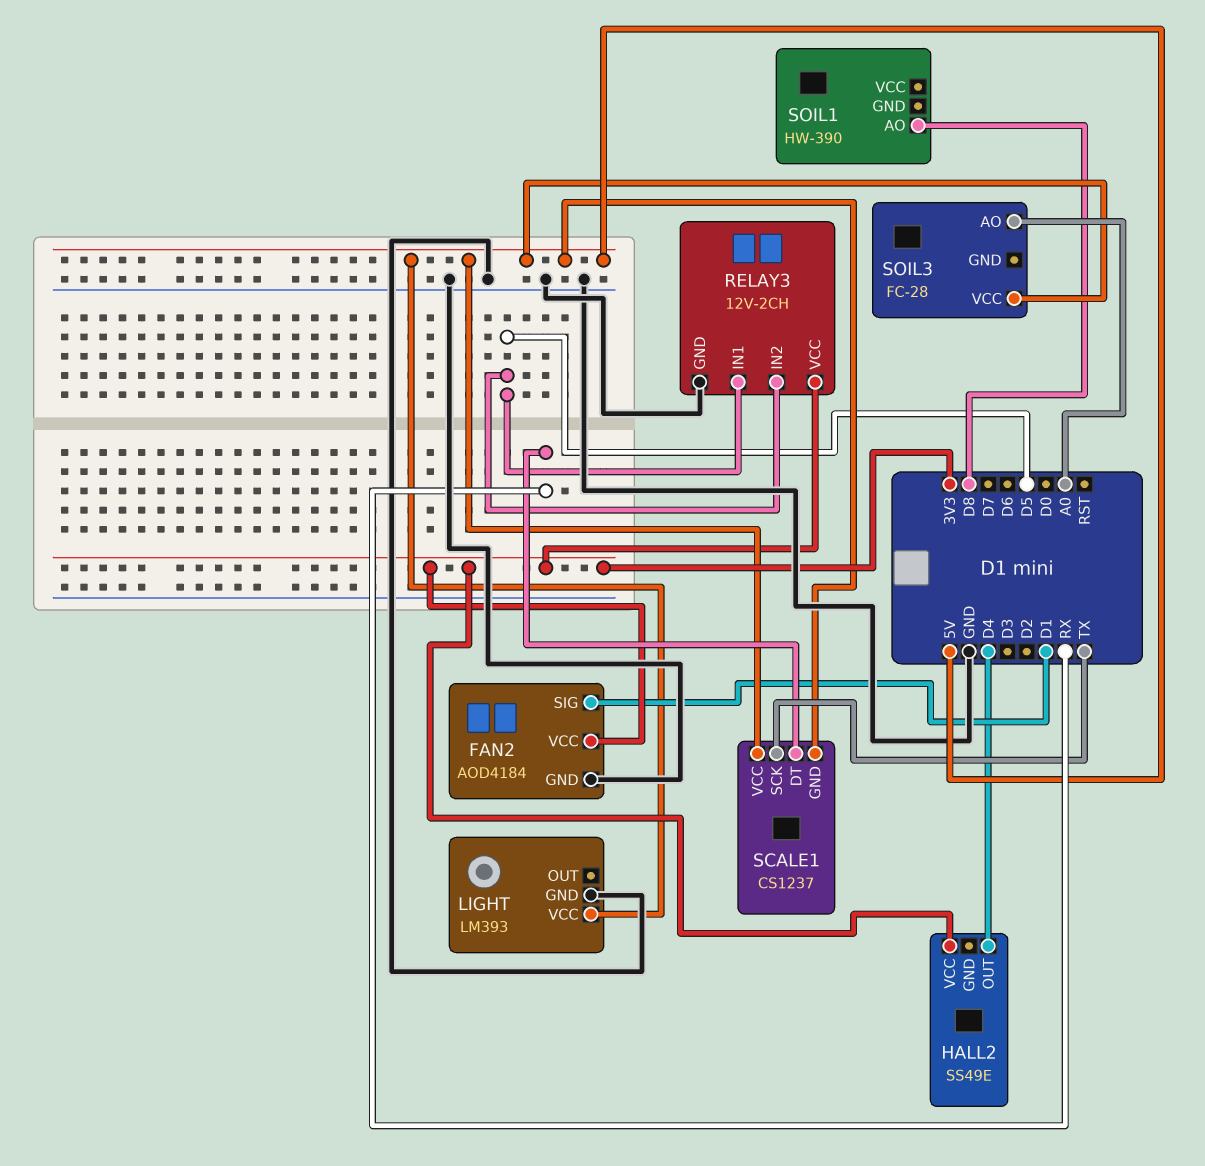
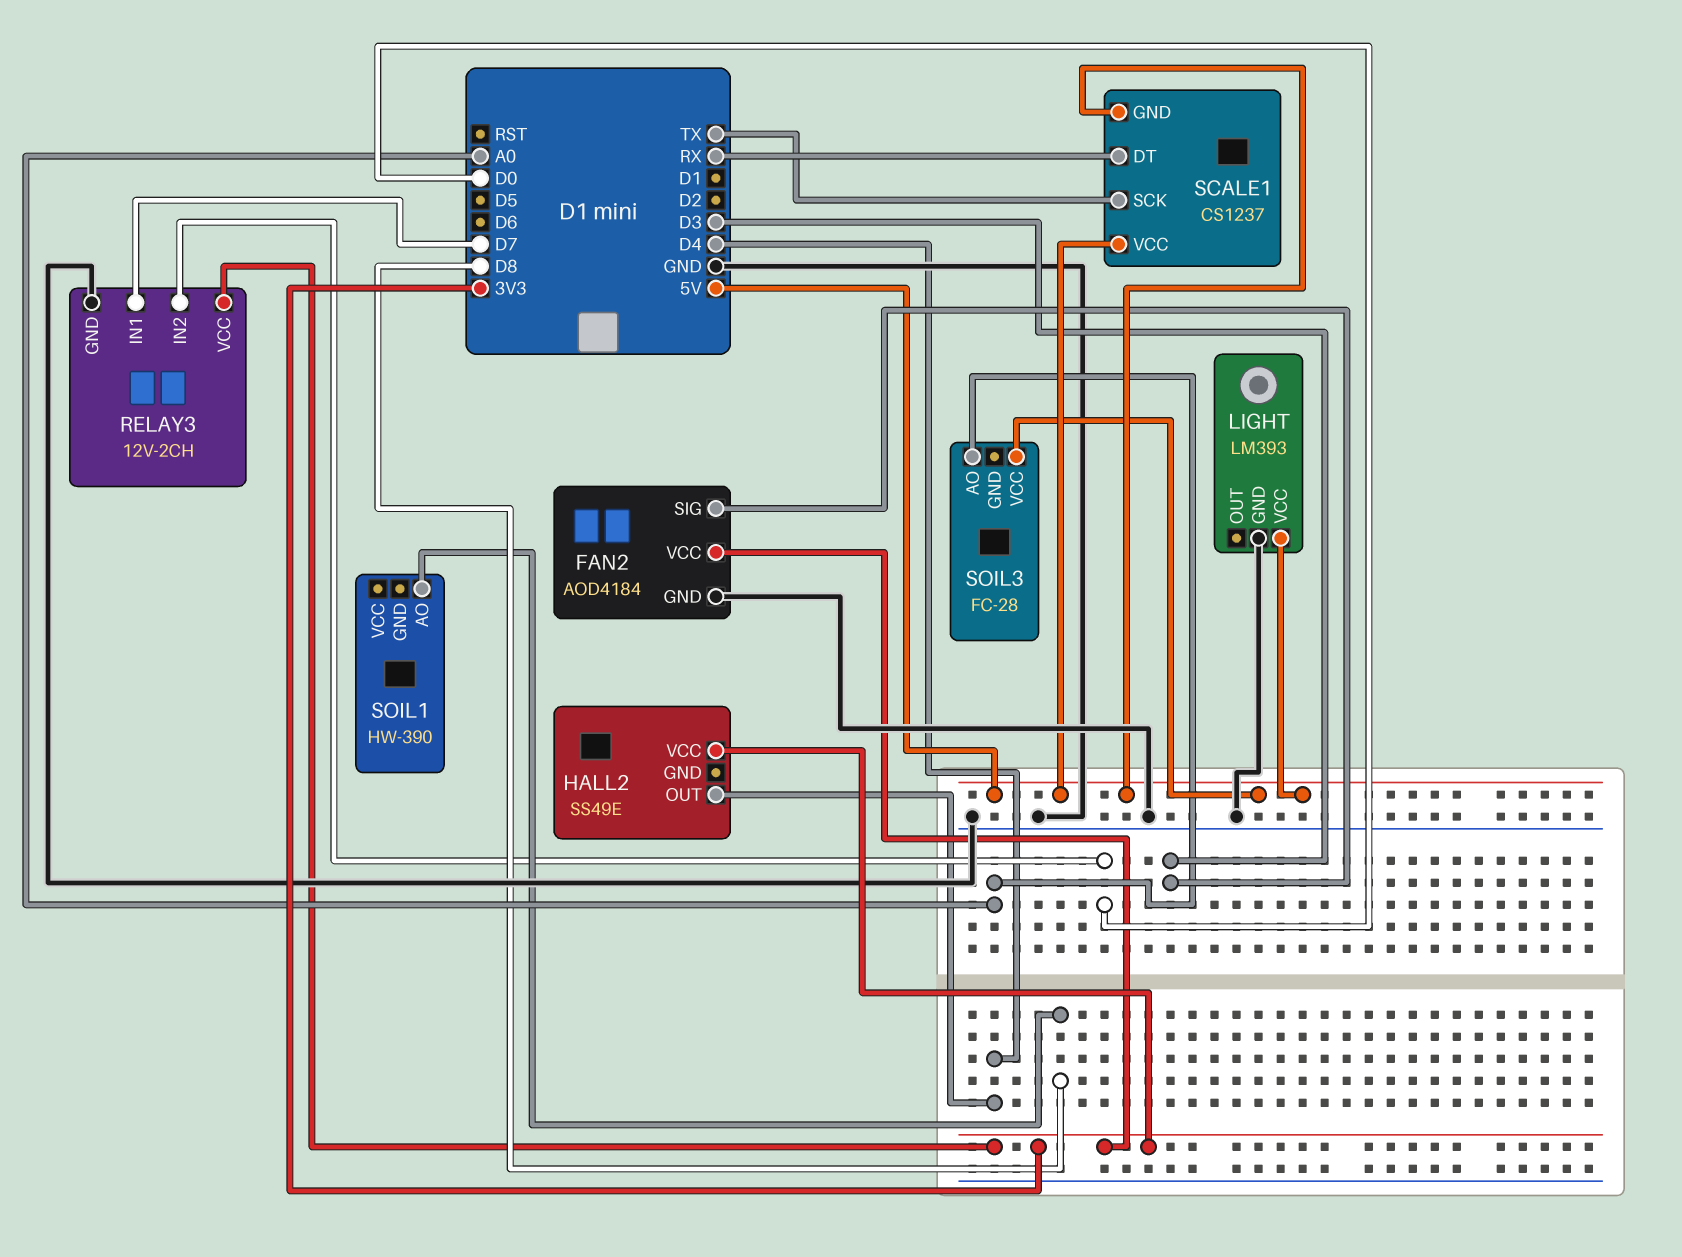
FAN2 pin SIG: D1 -> D3
RELAY3 pin IN1: D5 -> D7
RELAY3 pin IN2: D5 -> D0

